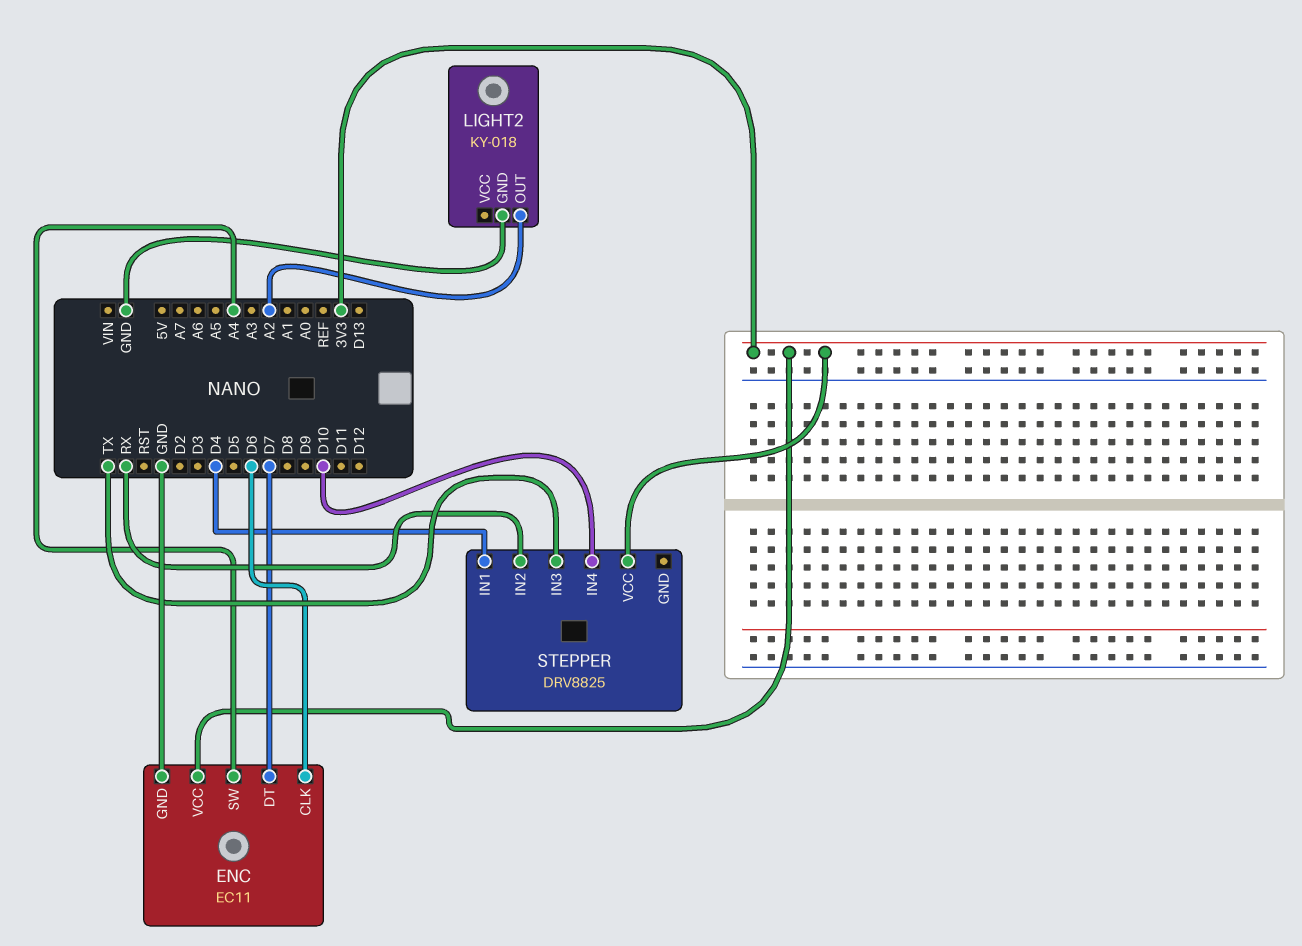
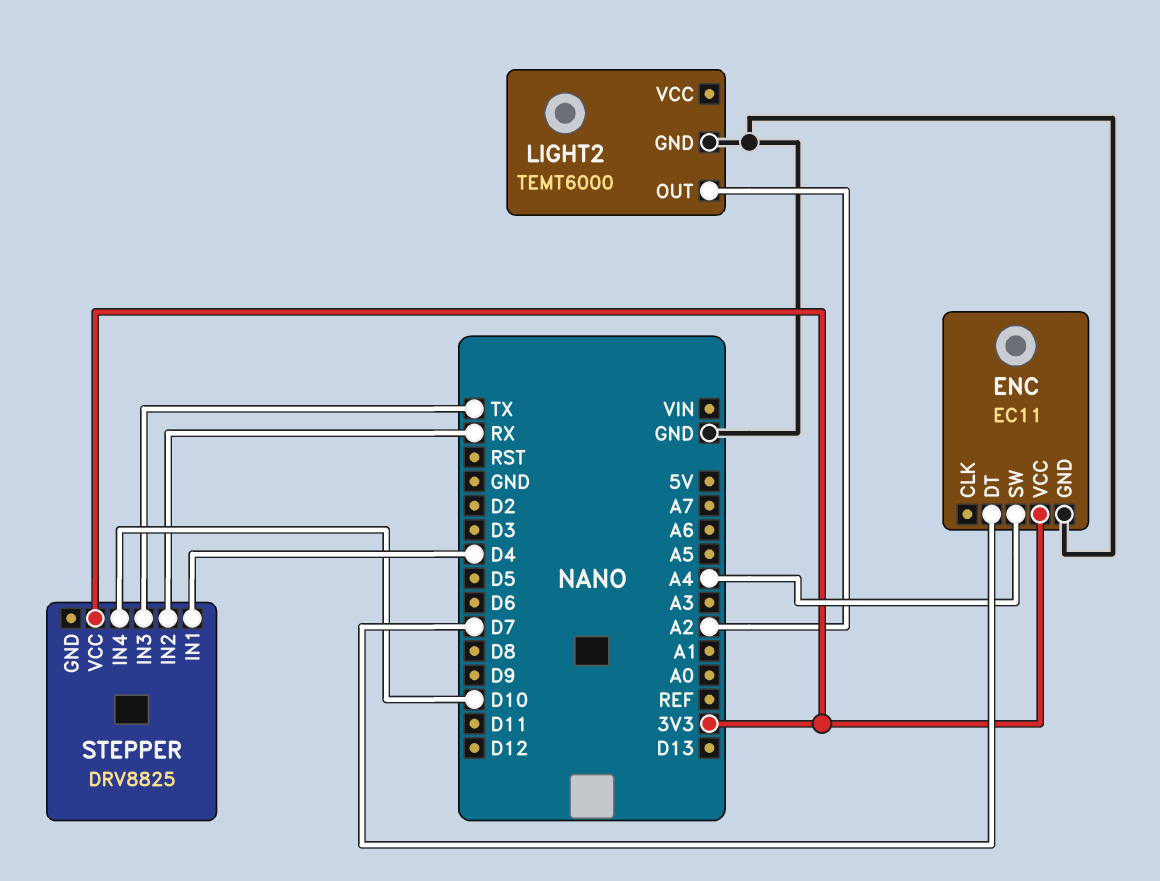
ENC pin CLK: D6 -> none
LIGHT2: KY-018 -> TEMT6000

